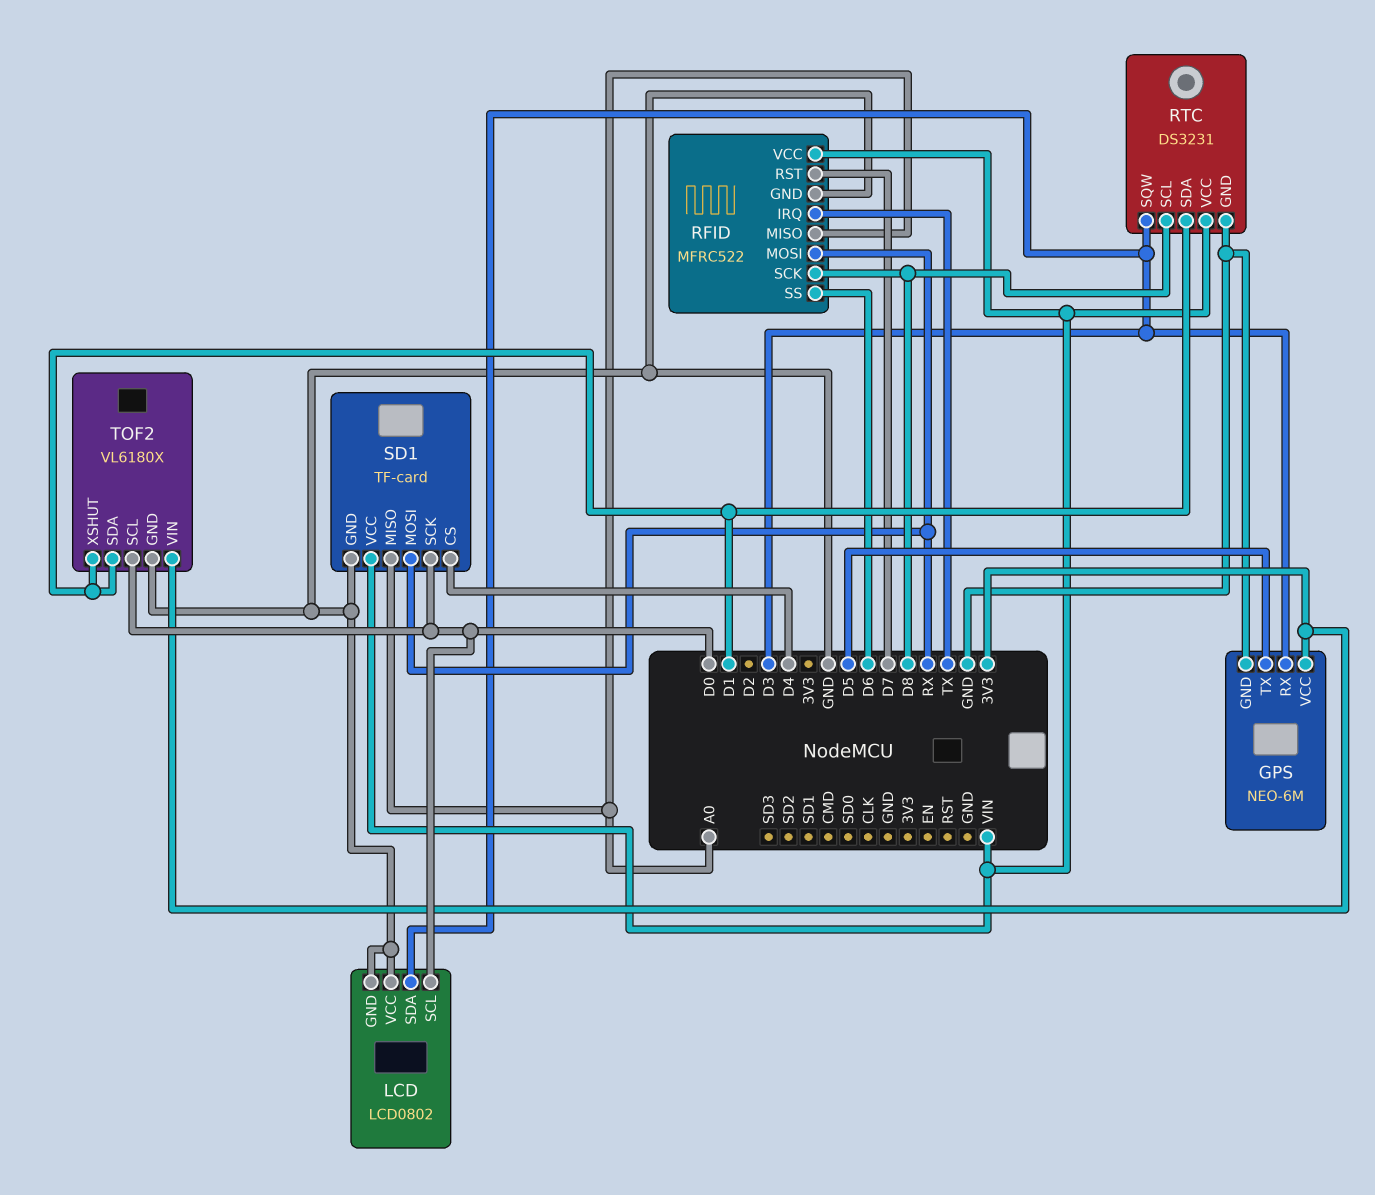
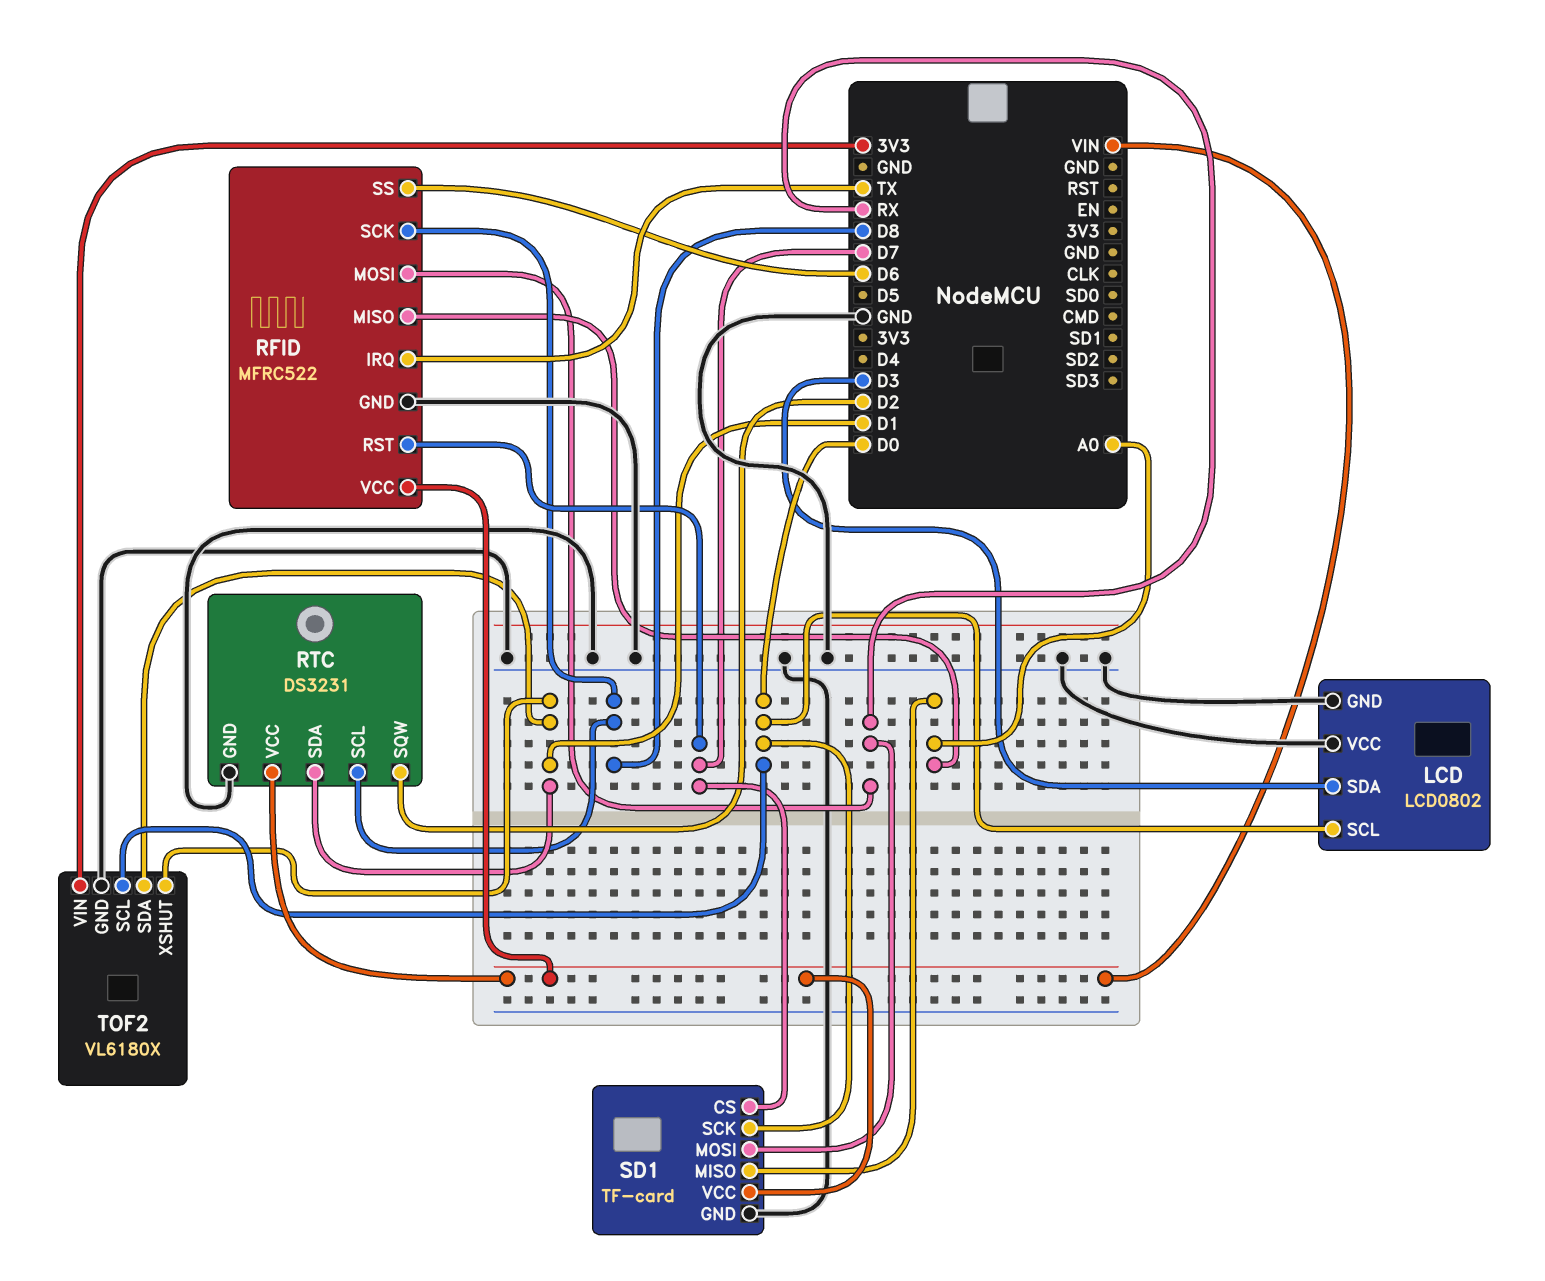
GPS: NEO-6M -> none
GPS pin GND: GND -> none
GPS pin RX: D3 -> none
GPS pin TX: D5 -> none
GPS pin VCC: 3V3 -> none
RTC pin SQW: D3 -> D2
SD1 pin CS: D4 -> D7

